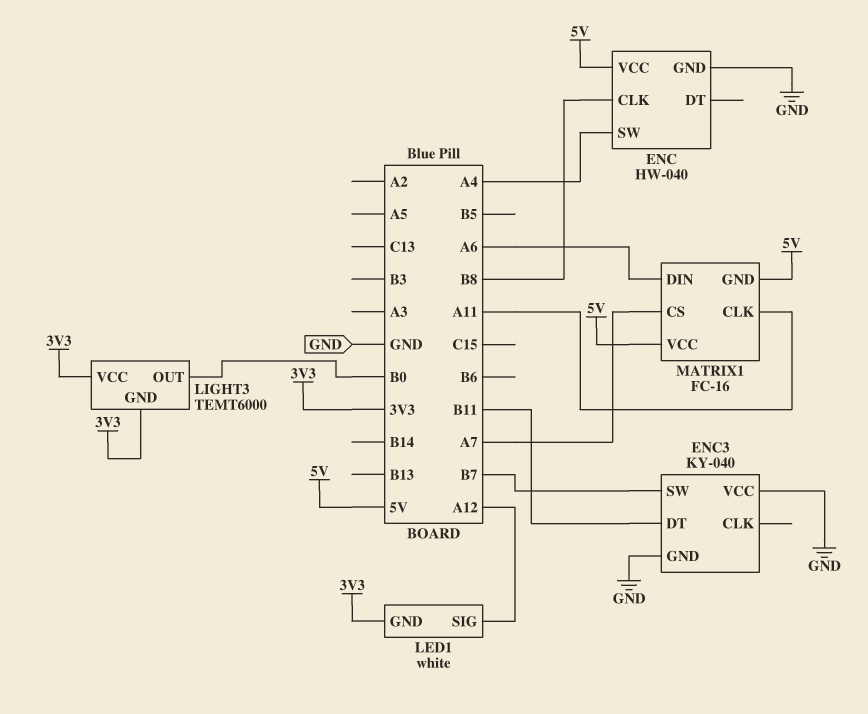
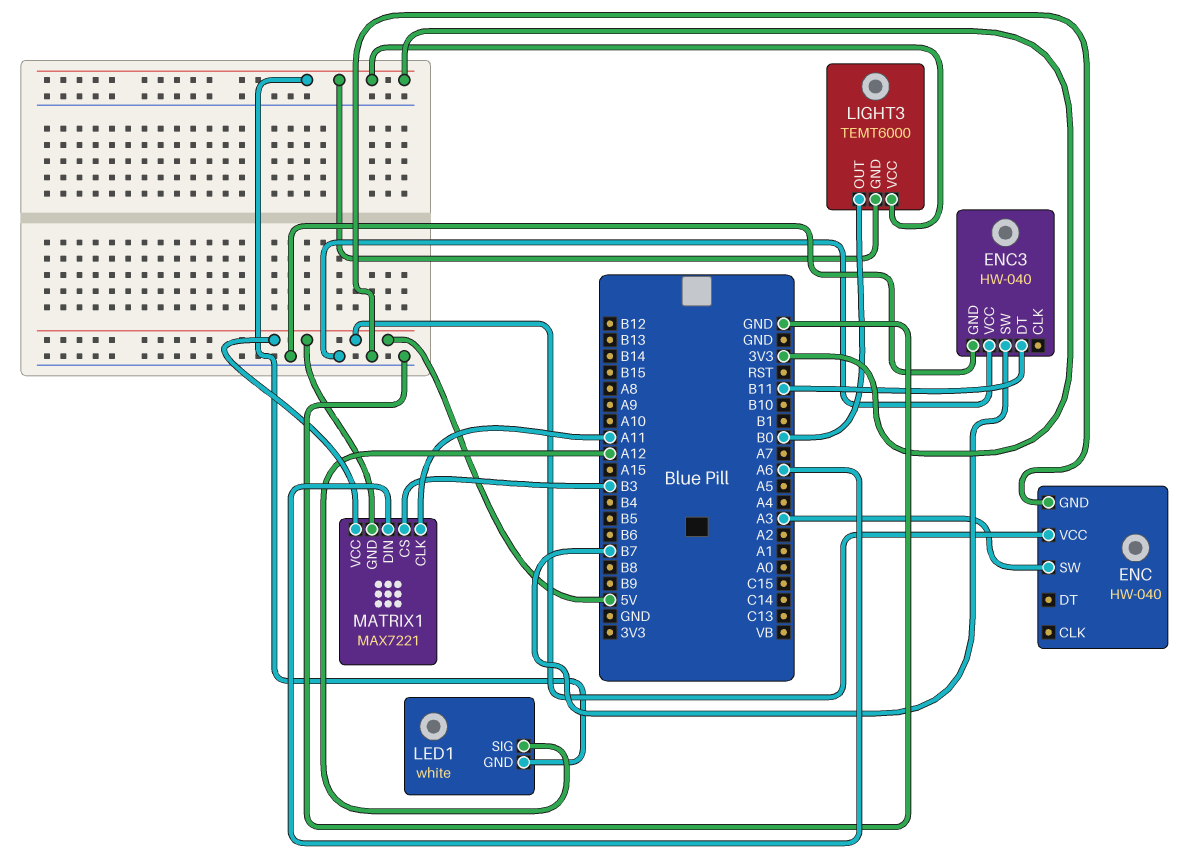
ENC pin CLK: B8 -> none
ENC pin SW: A4 -> A3
ENC3: KY-040 -> HW-040
MATRIX1: FC-16 -> MAX7221
MATRIX1 pin CS: A7 -> B3

